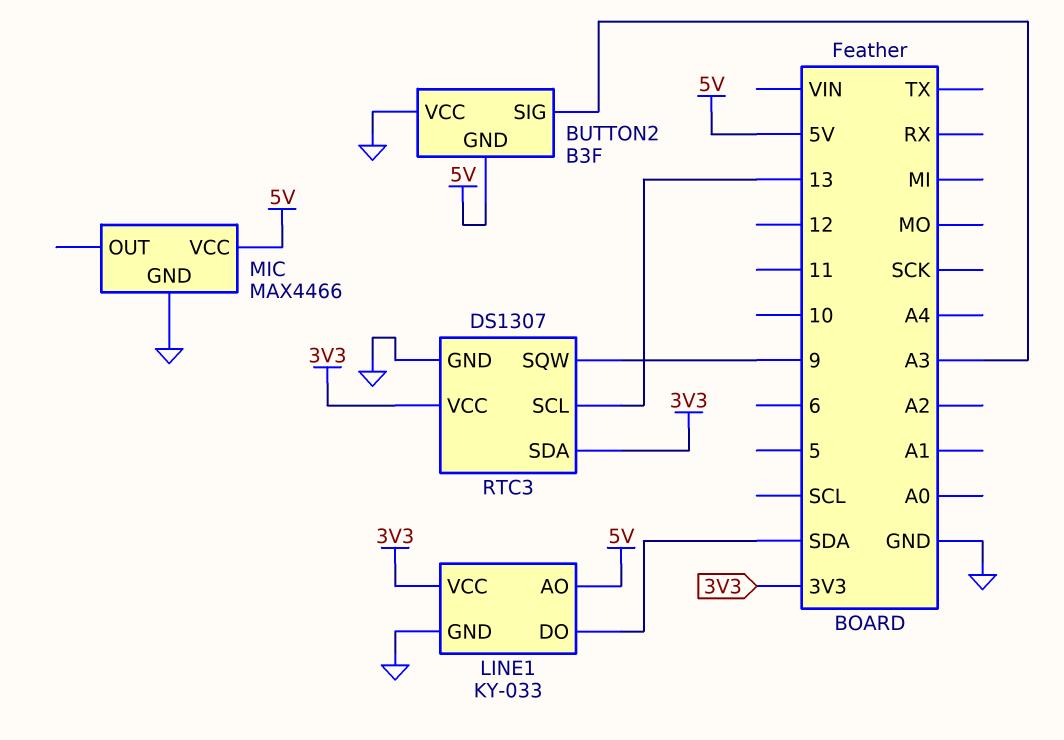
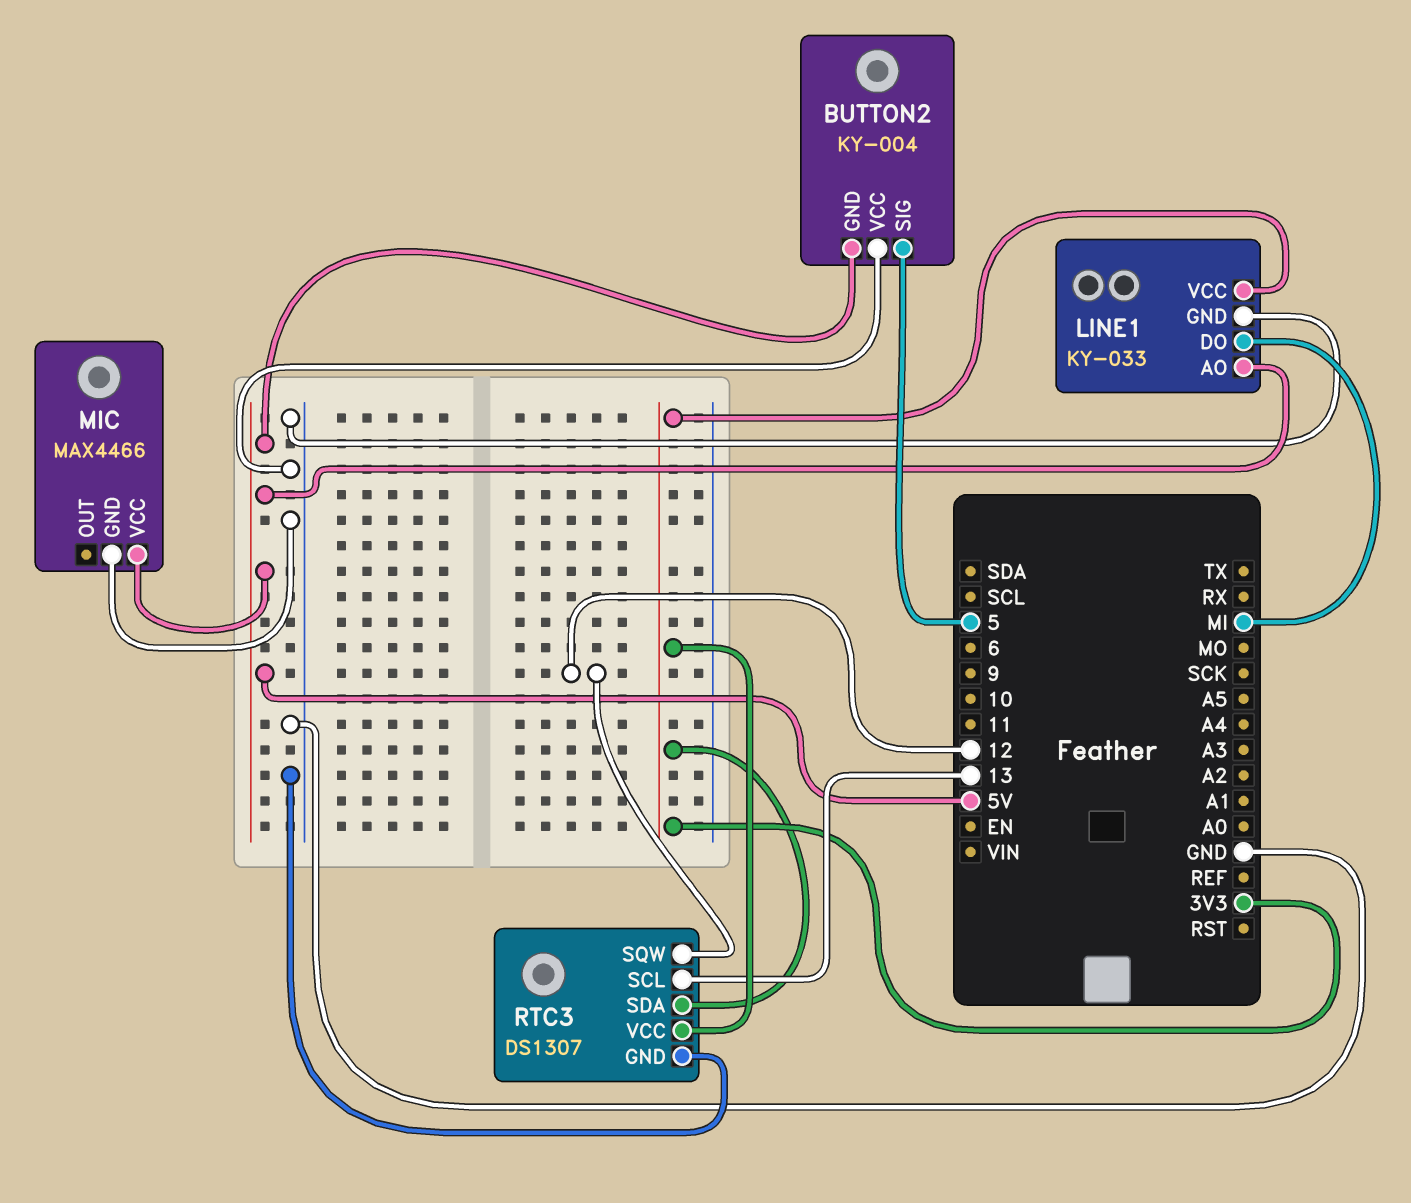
BUTTON2: B3F -> KY-004
BUTTON2 pin SIG: A3 -> 5
LINE1 pin DO: SDA -> MI
RTC3 pin SQW: 9 -> 12

